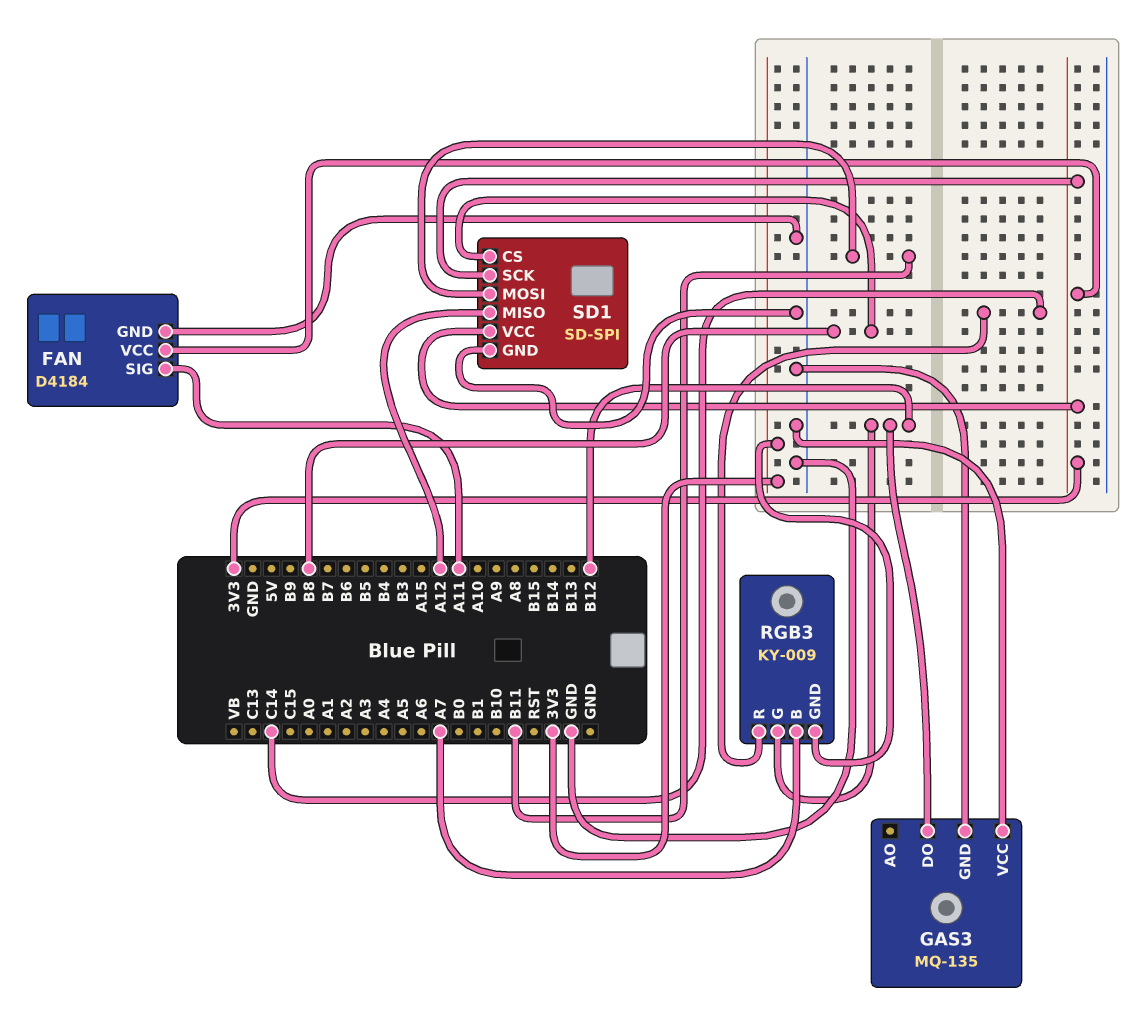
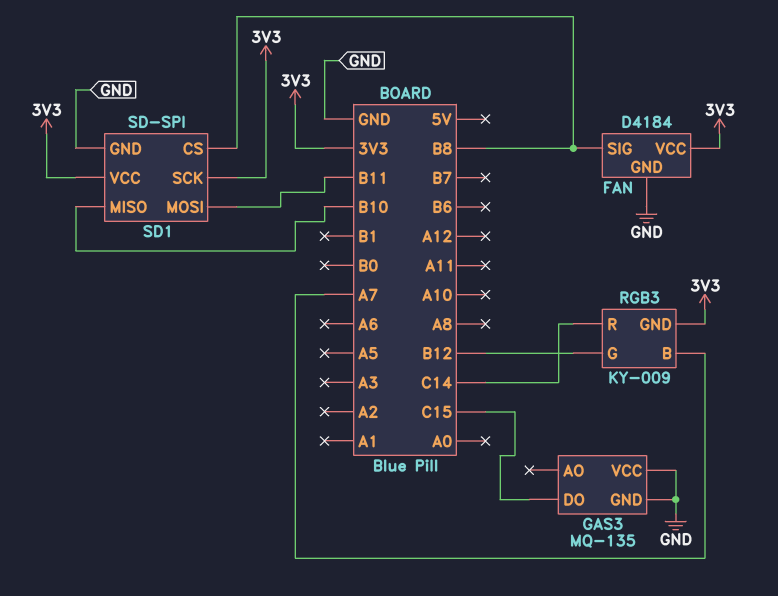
FAN pin SIG: A11 -> B8
GAS3 pin DO: B12 -> C15
SD1 pin MISO: A12 -> B10

